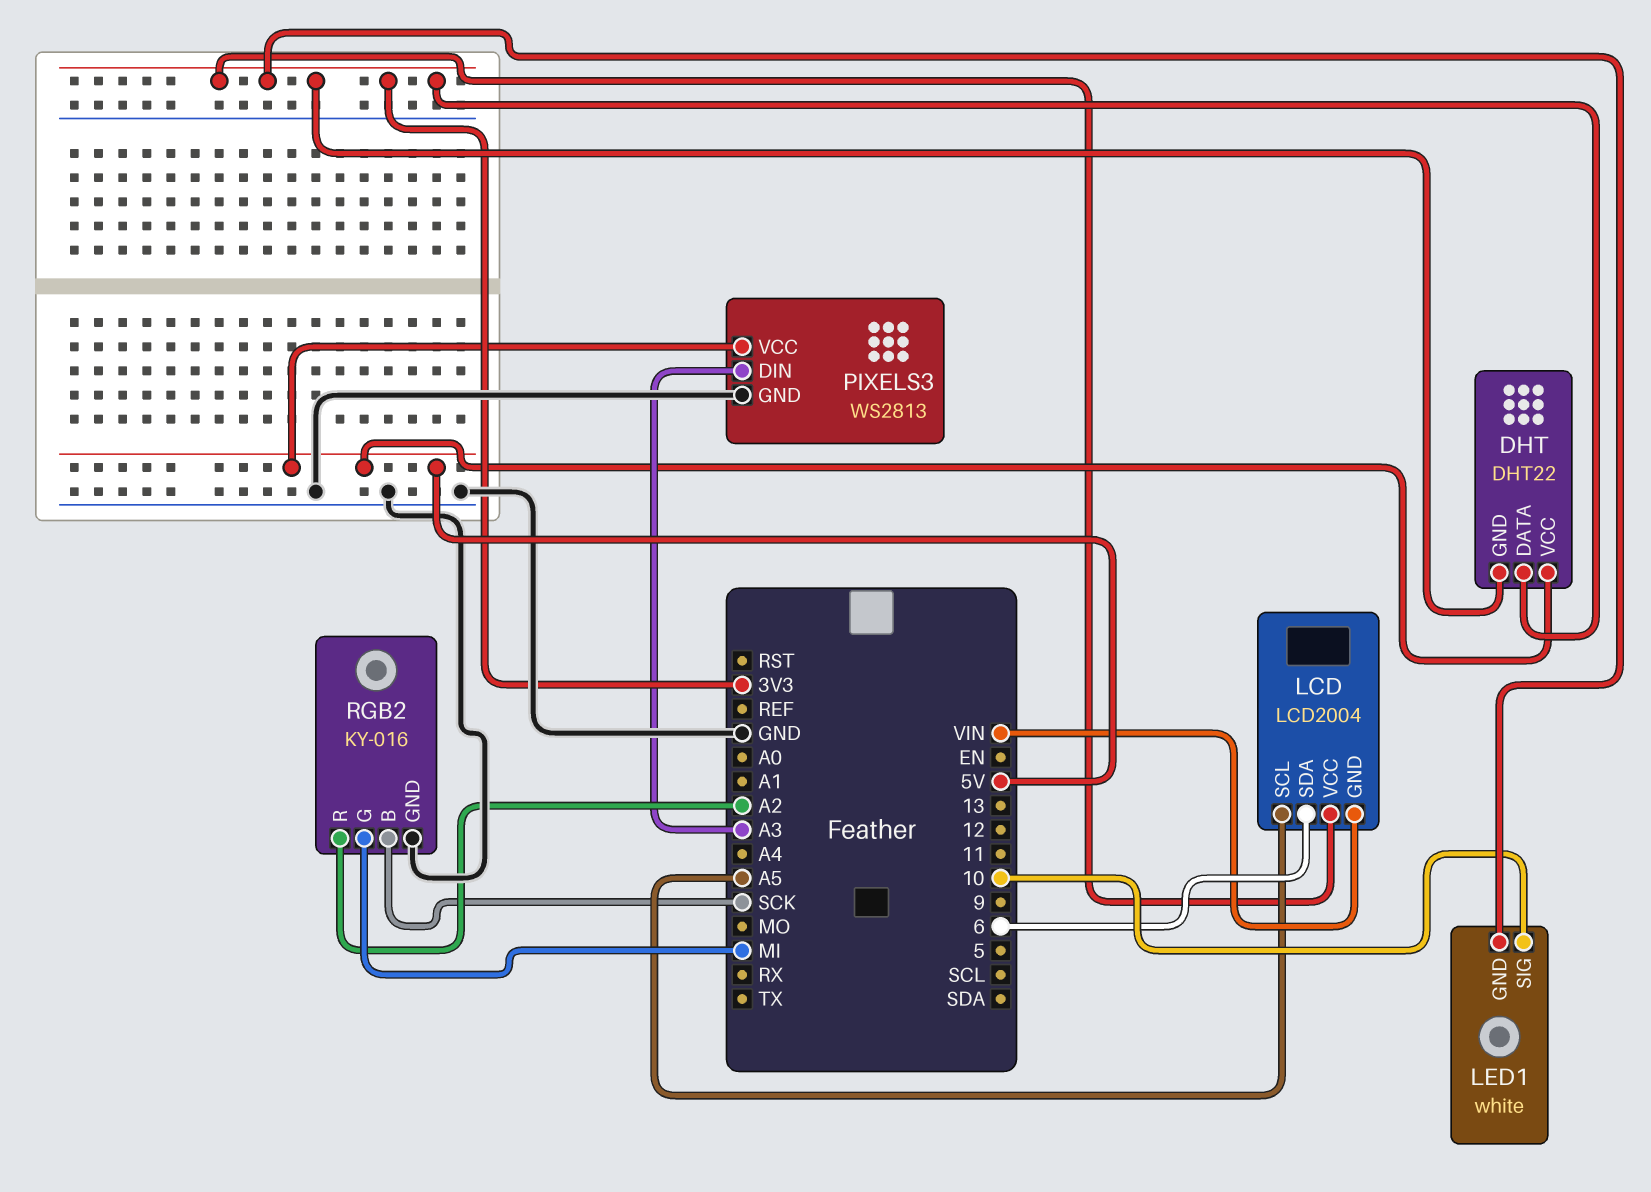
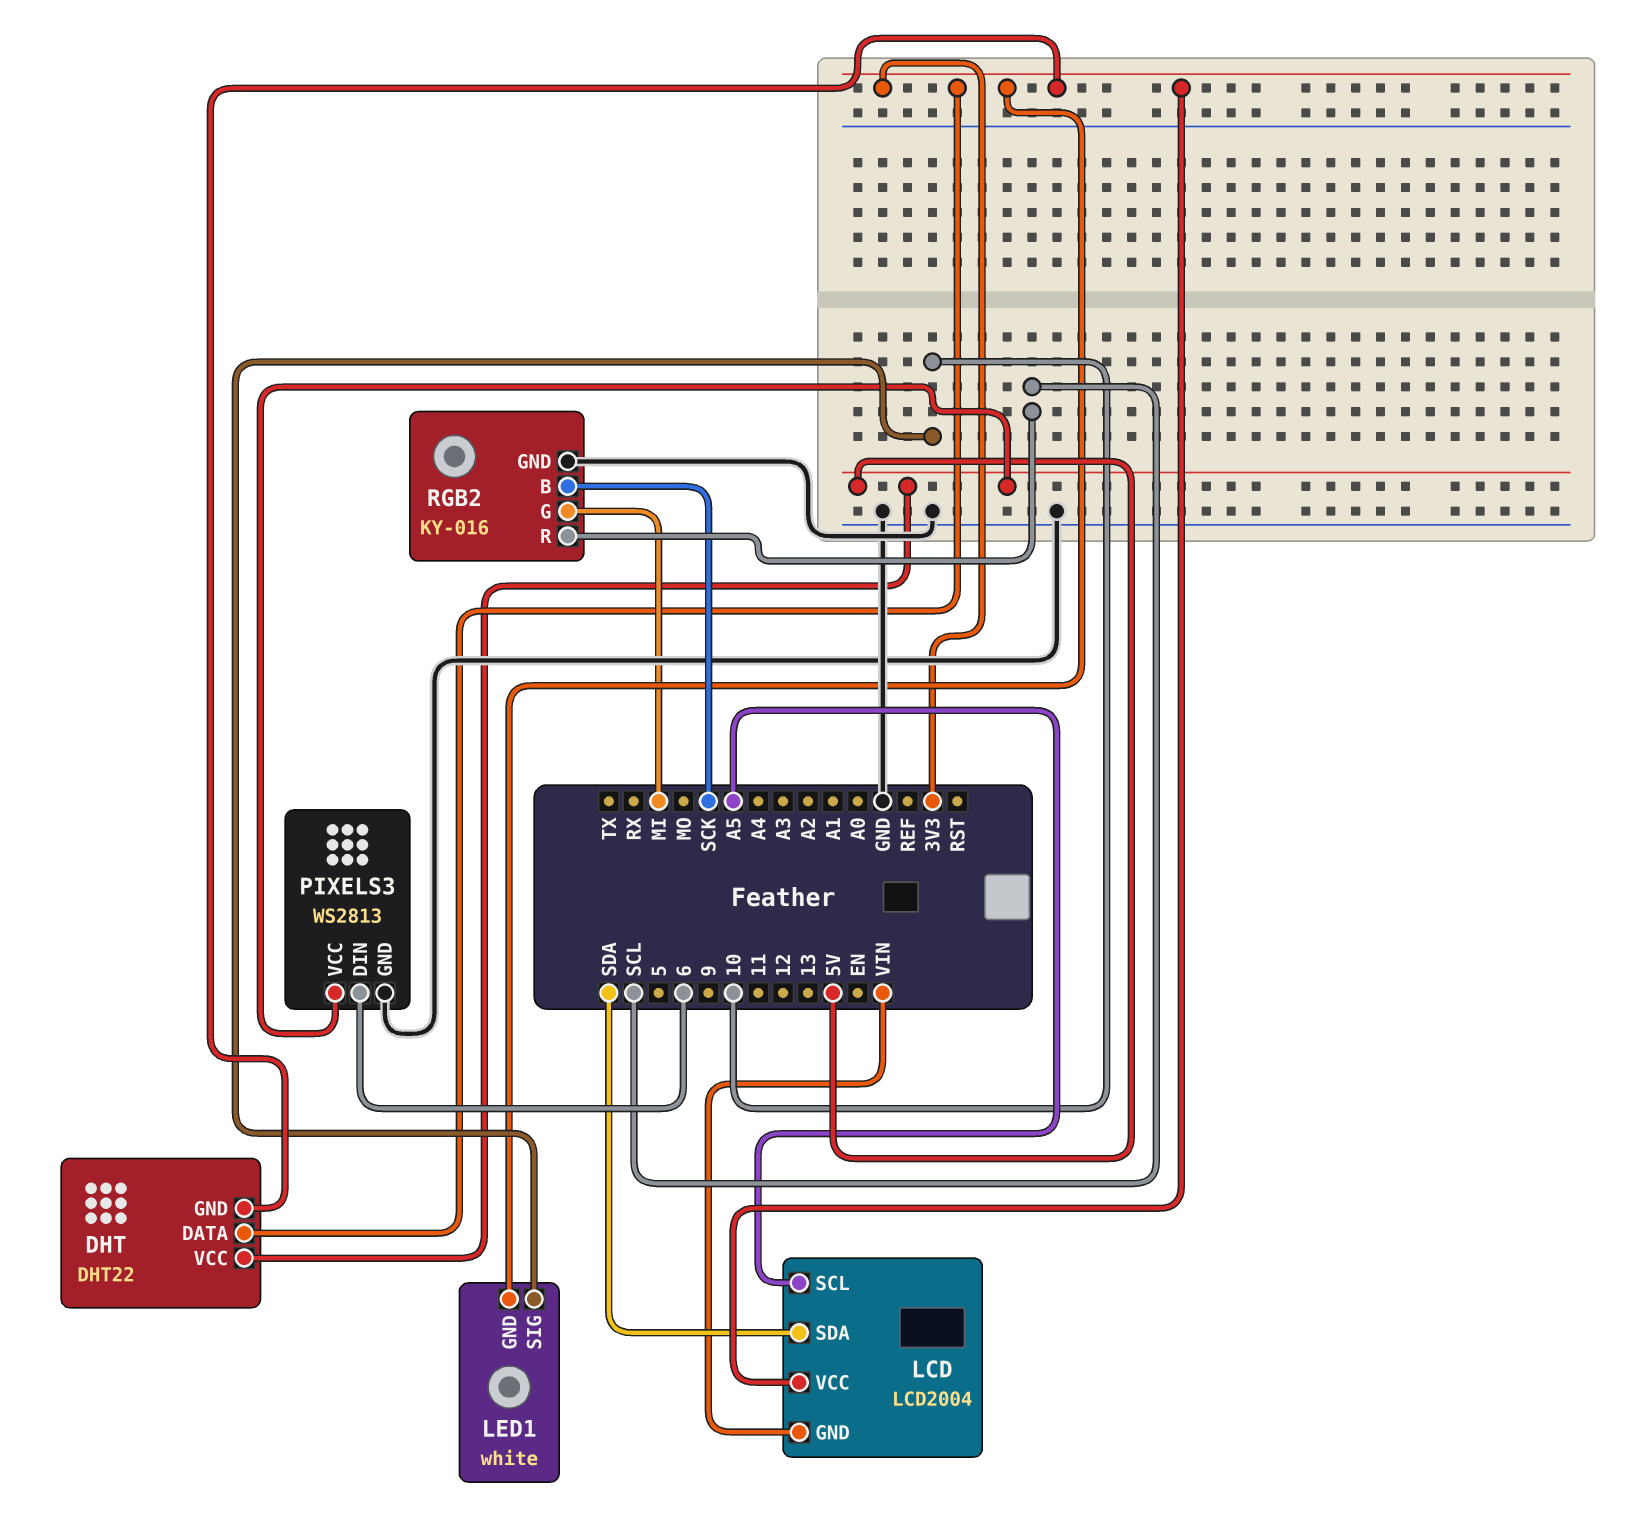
LCD pin SDA: 6 -> SDA
PIXELS3 pin DIN: A3 -> 6
RGB2 pin R: A2 -> SCL

